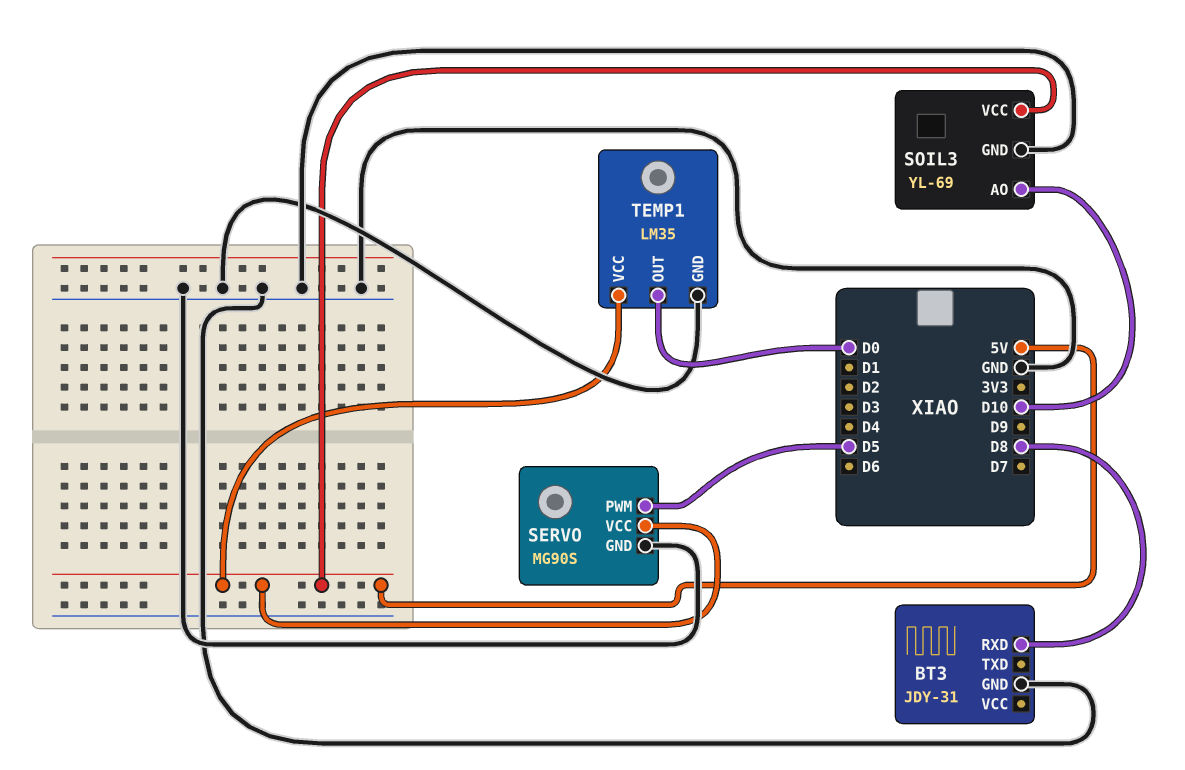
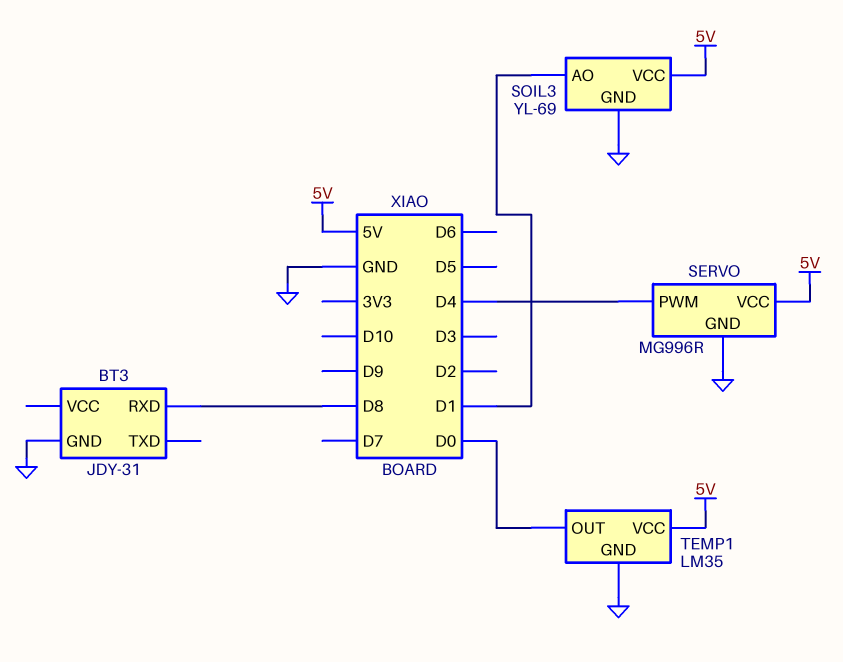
SERVO: MG90S -> MG996R
SERVO pin PWM: D5 -> D4
SOIL3 pin AO: D10 -> D1

